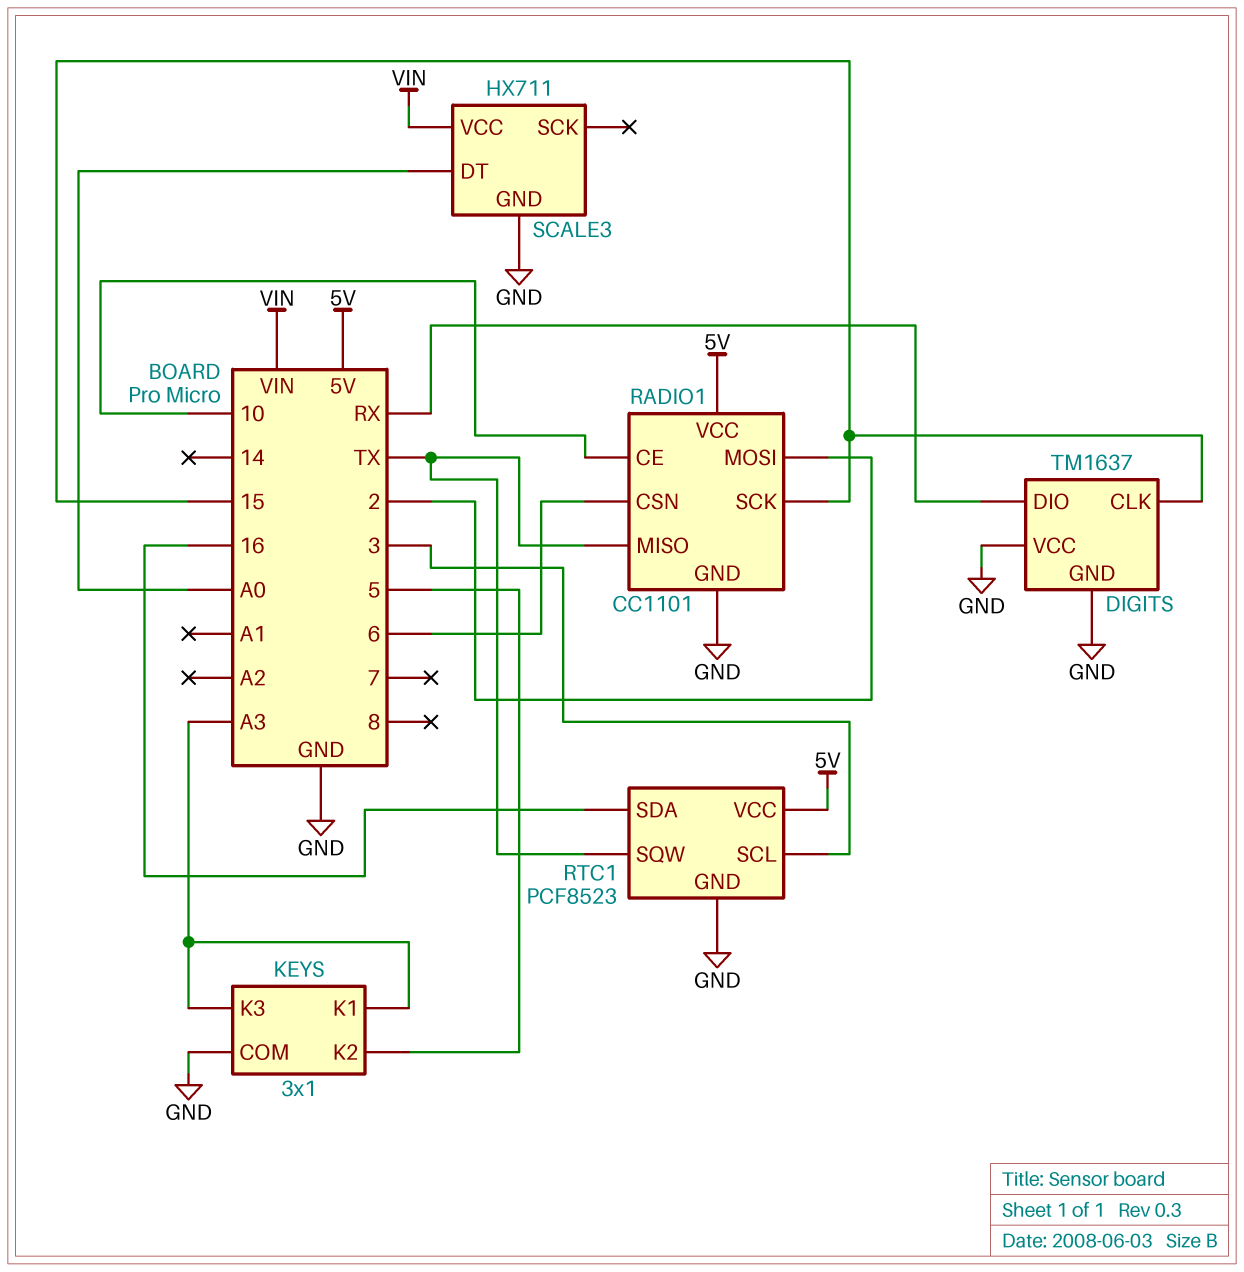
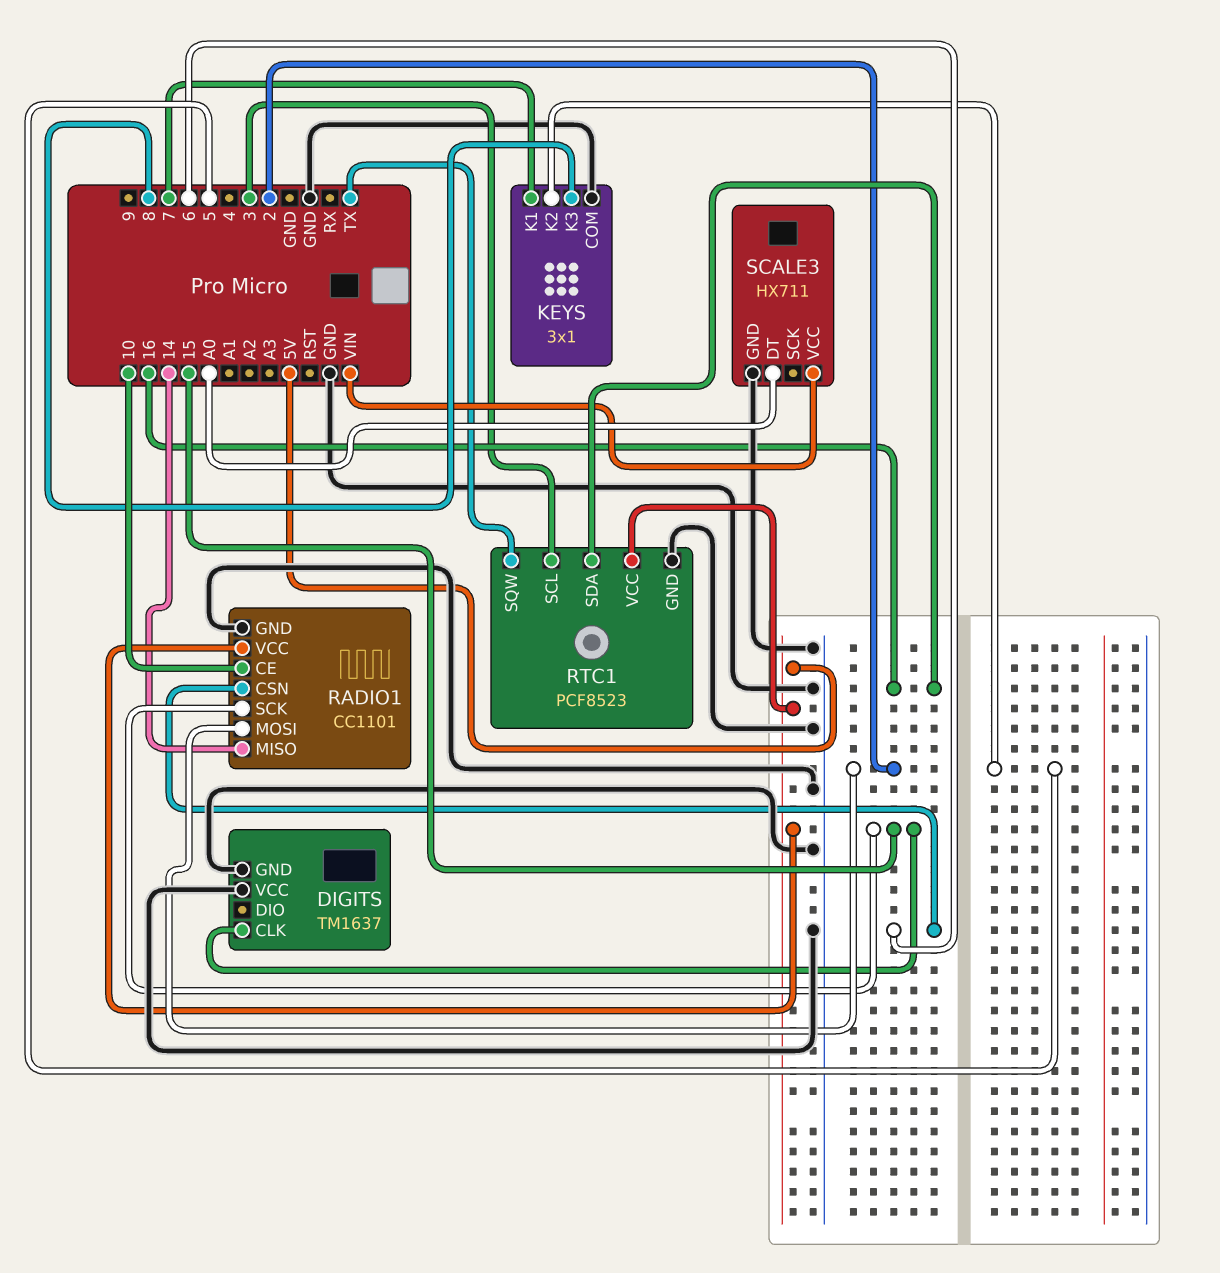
DIGITS pin DIO: RX -> none
KEYS pin K1: A3 -> 7
KEYS pin K3: A3 -> 8
RADIO1 pin MISO: TX -> 14

